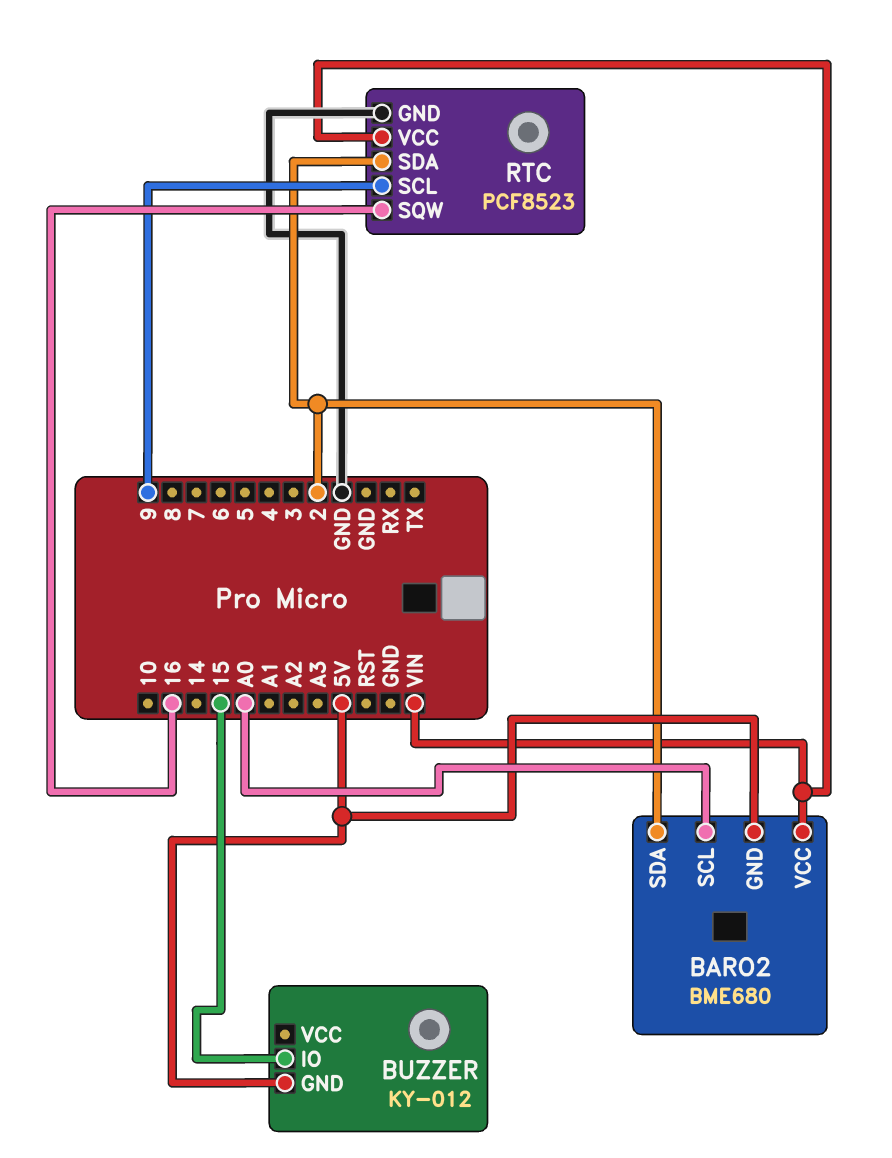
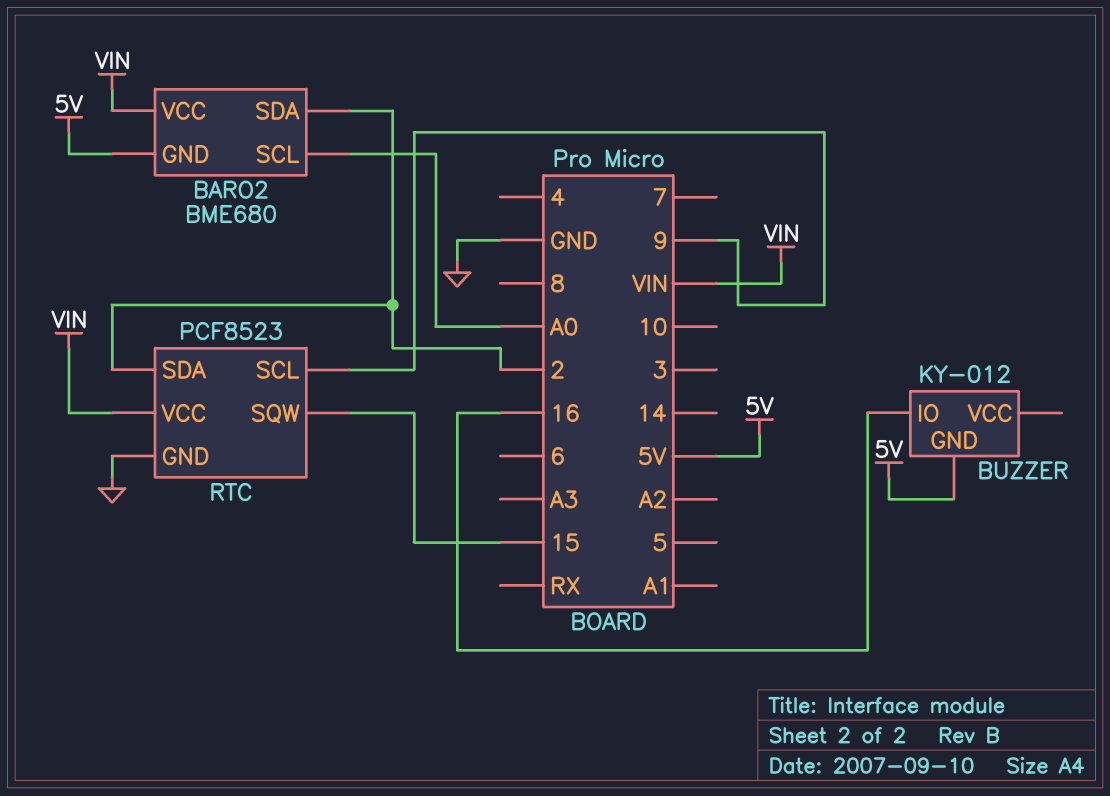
BUZZER pin IO: 15 -> 16
RTC pin SQW: 16 -> 15

